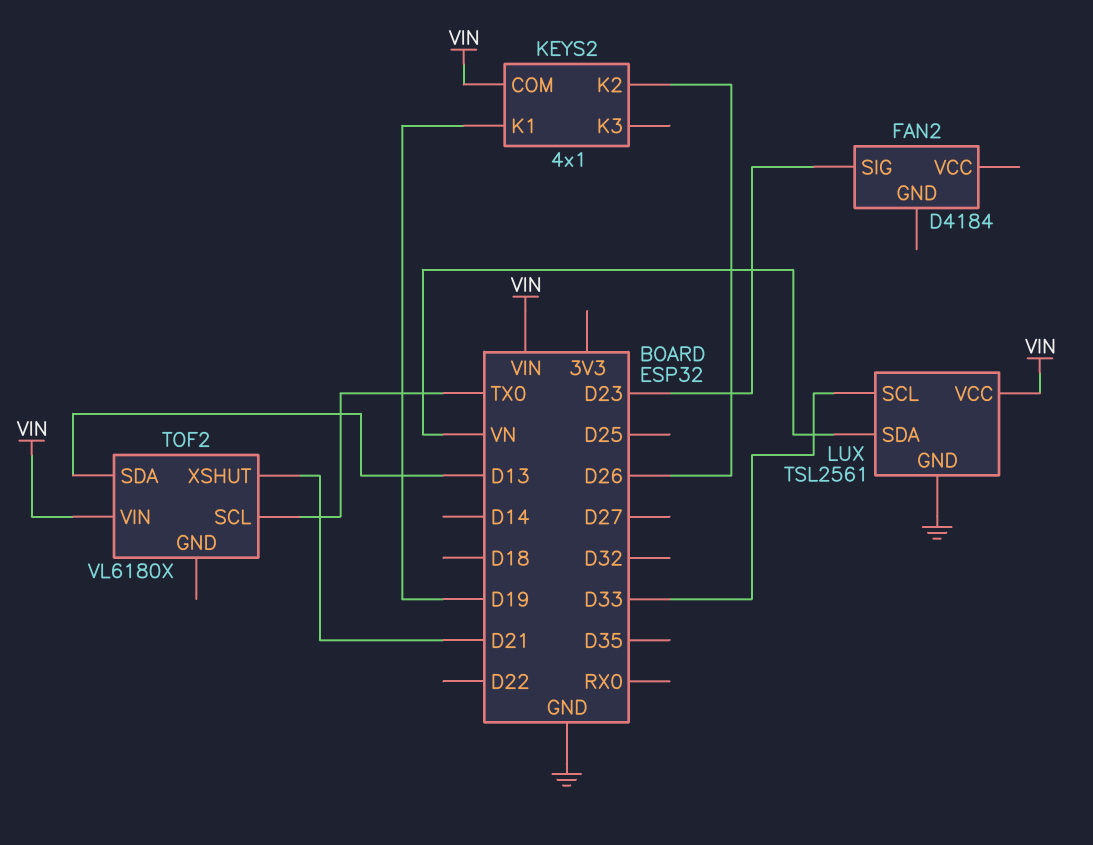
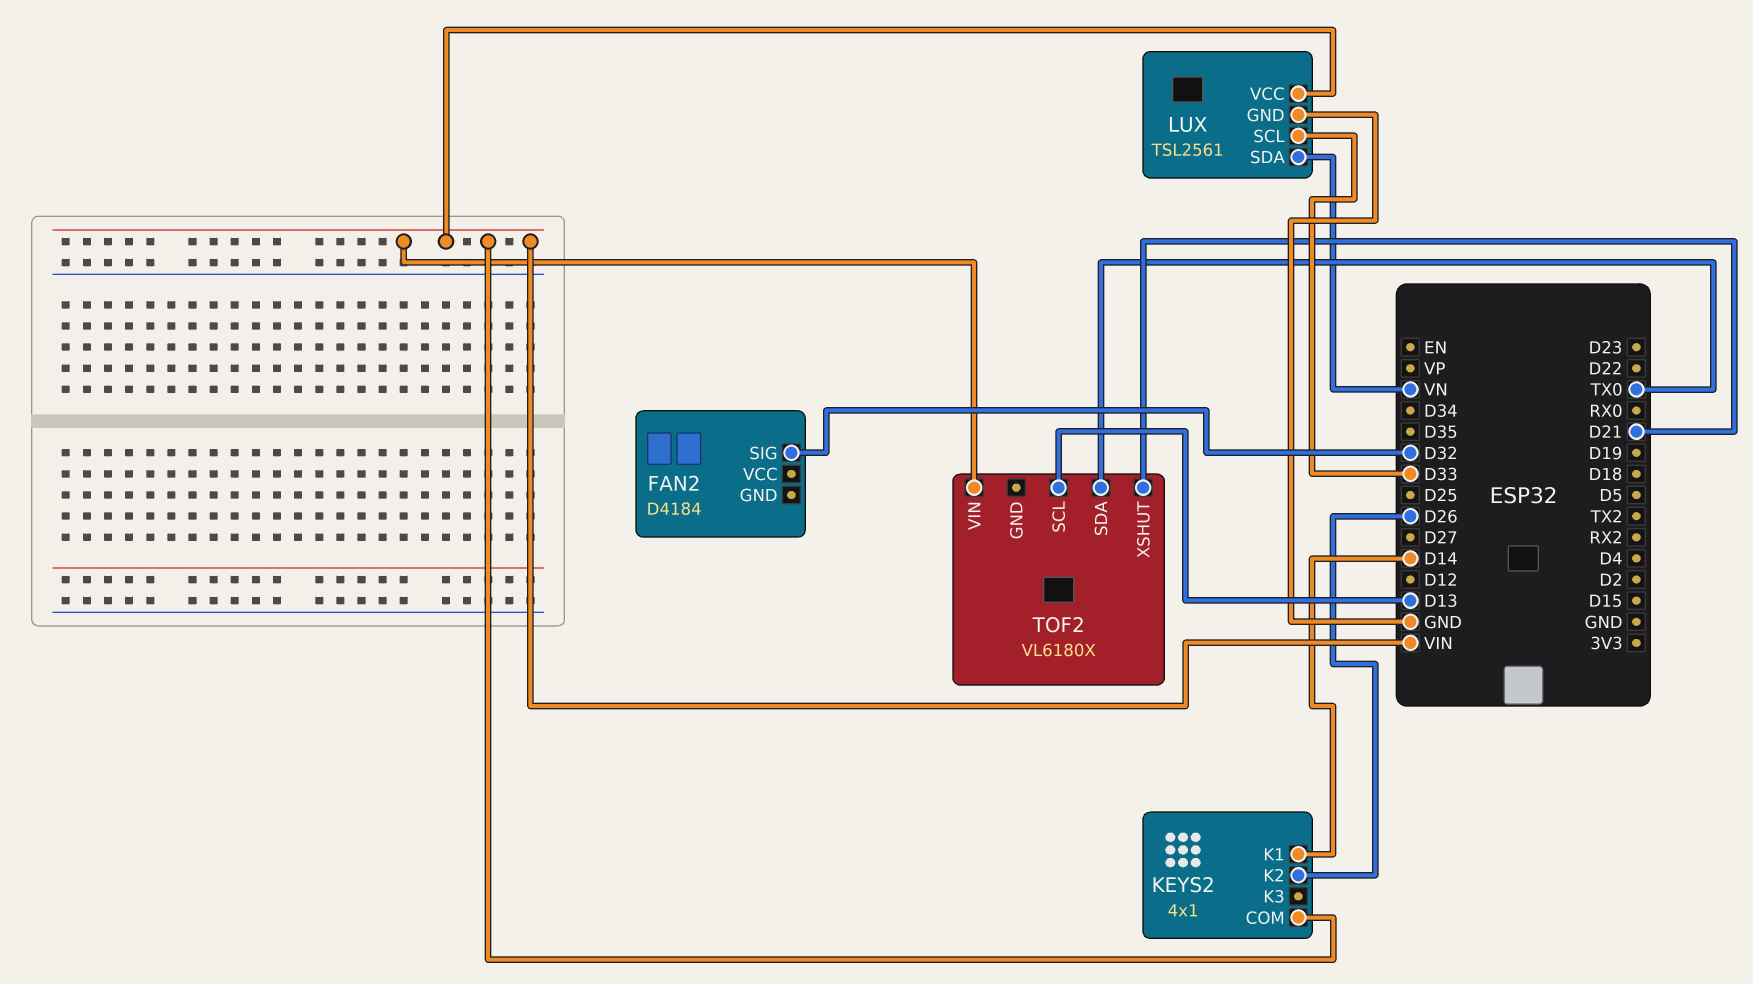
FAN2 pin SIG: D23 -> D32
KEYS2 pin K1: D19 -> D14
TOF2 pin SCL: TX0 -> D13
TOF2 pin SDA: D13 -> TX0

